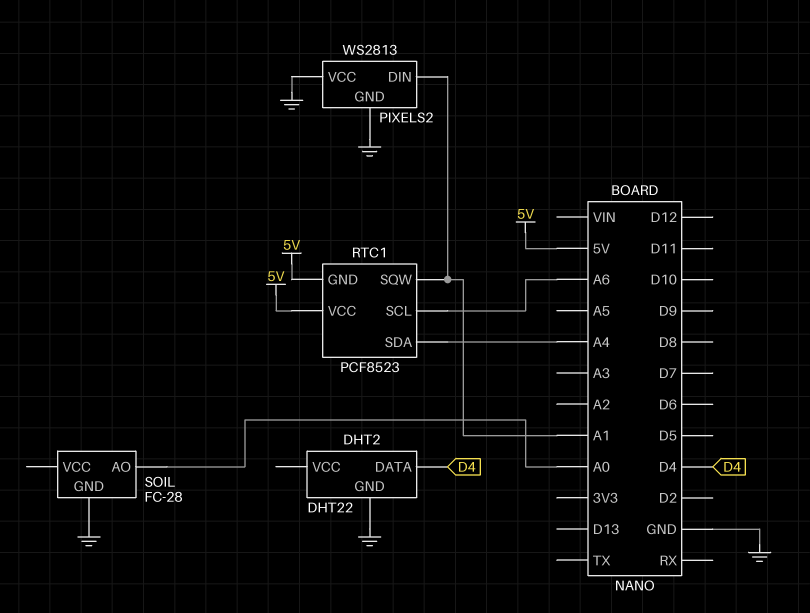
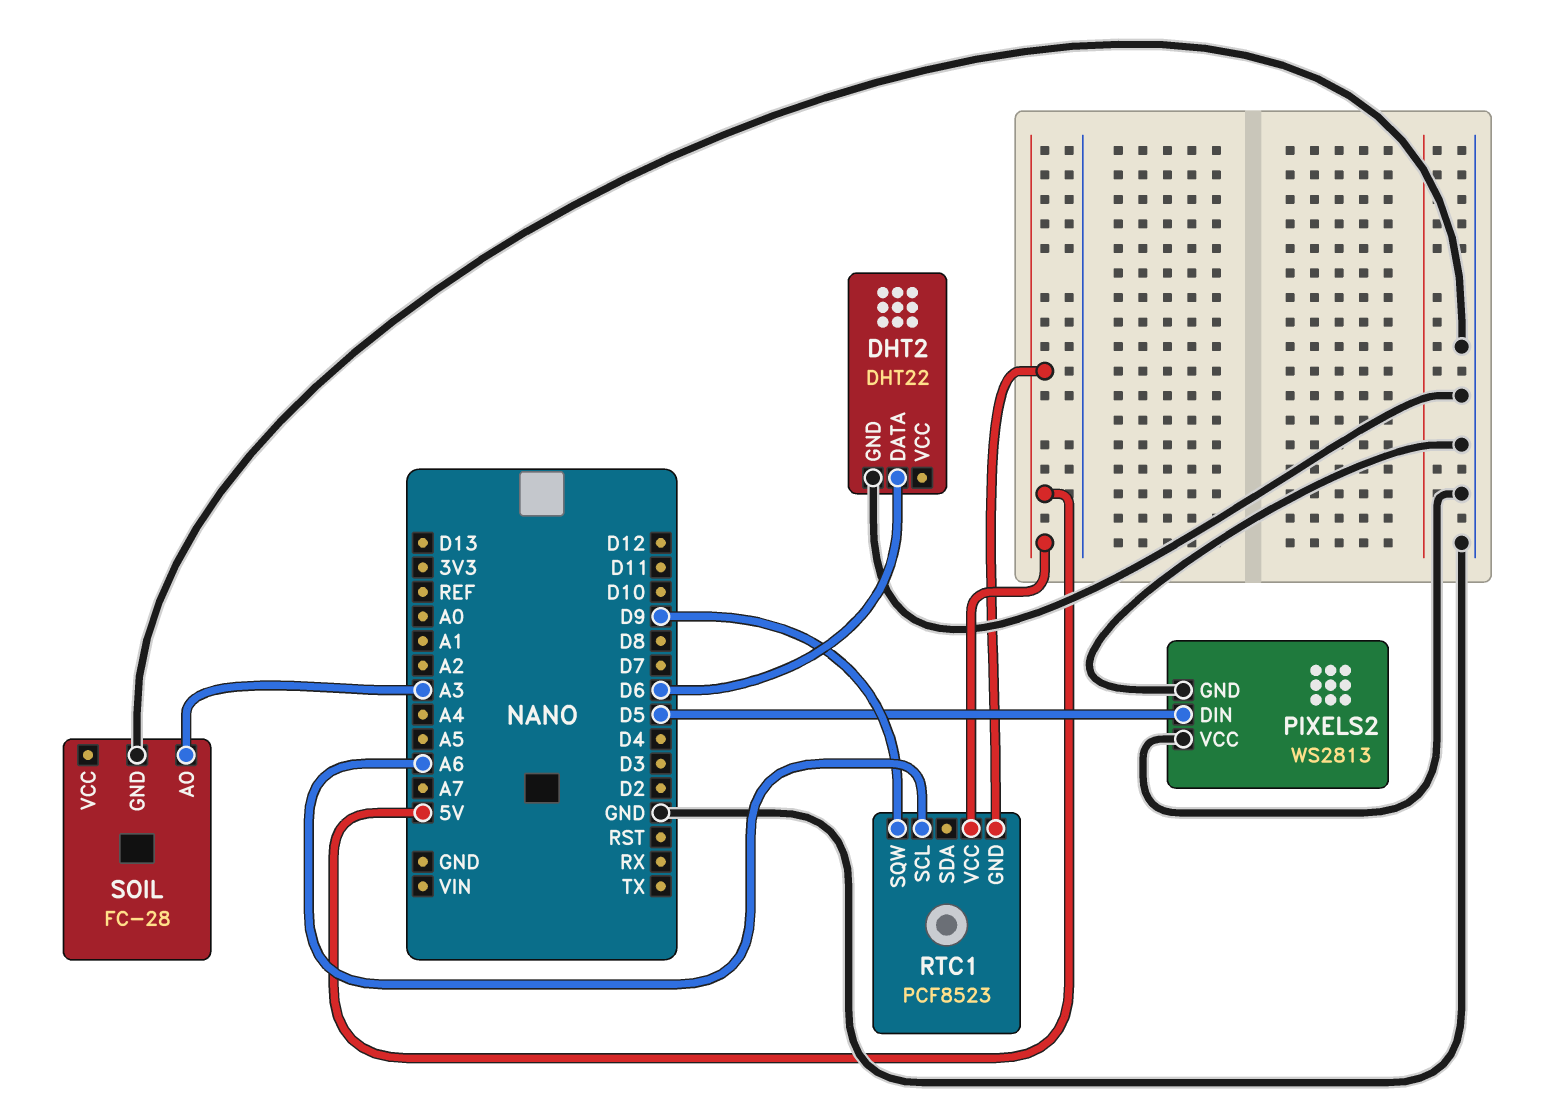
DHT2 pin DATA: D4 -> D6
PIXELS2 pin DIN: A1 -> D5
RTC1 pin SDA: A4 -> none
RTC1 pin SQW: A1 -> D9
SOIL pin AO: A0 -> A3

